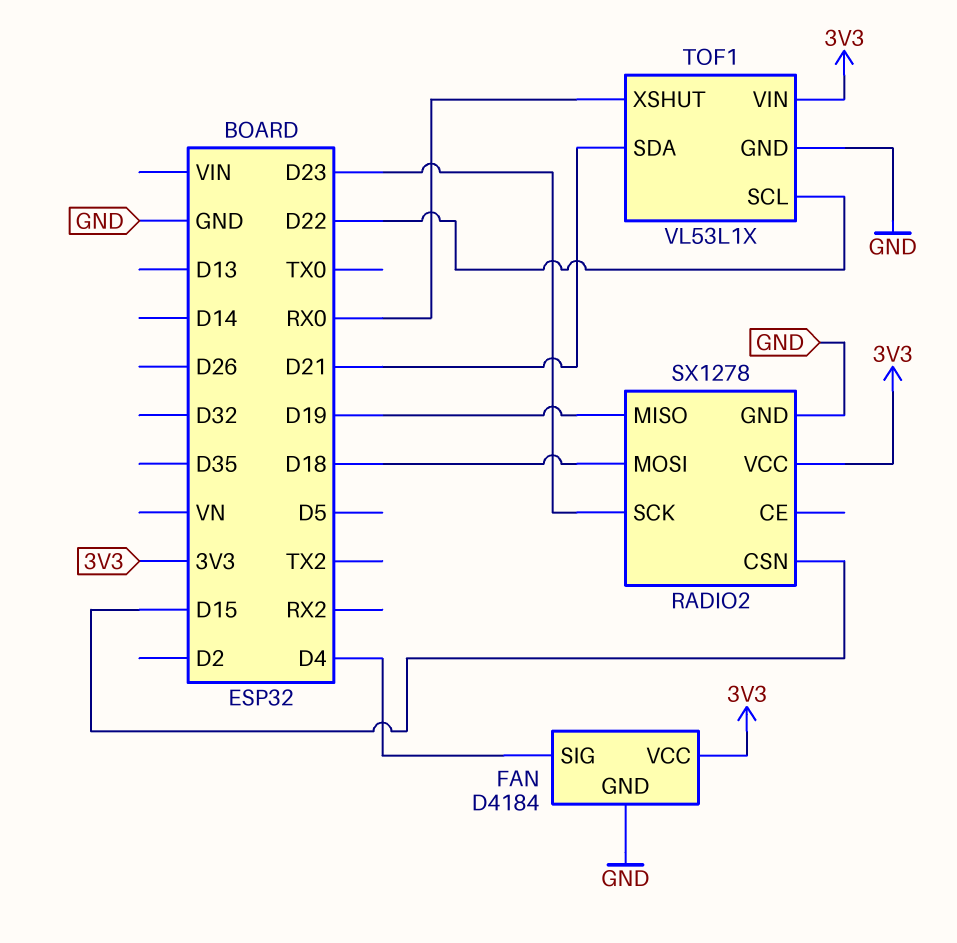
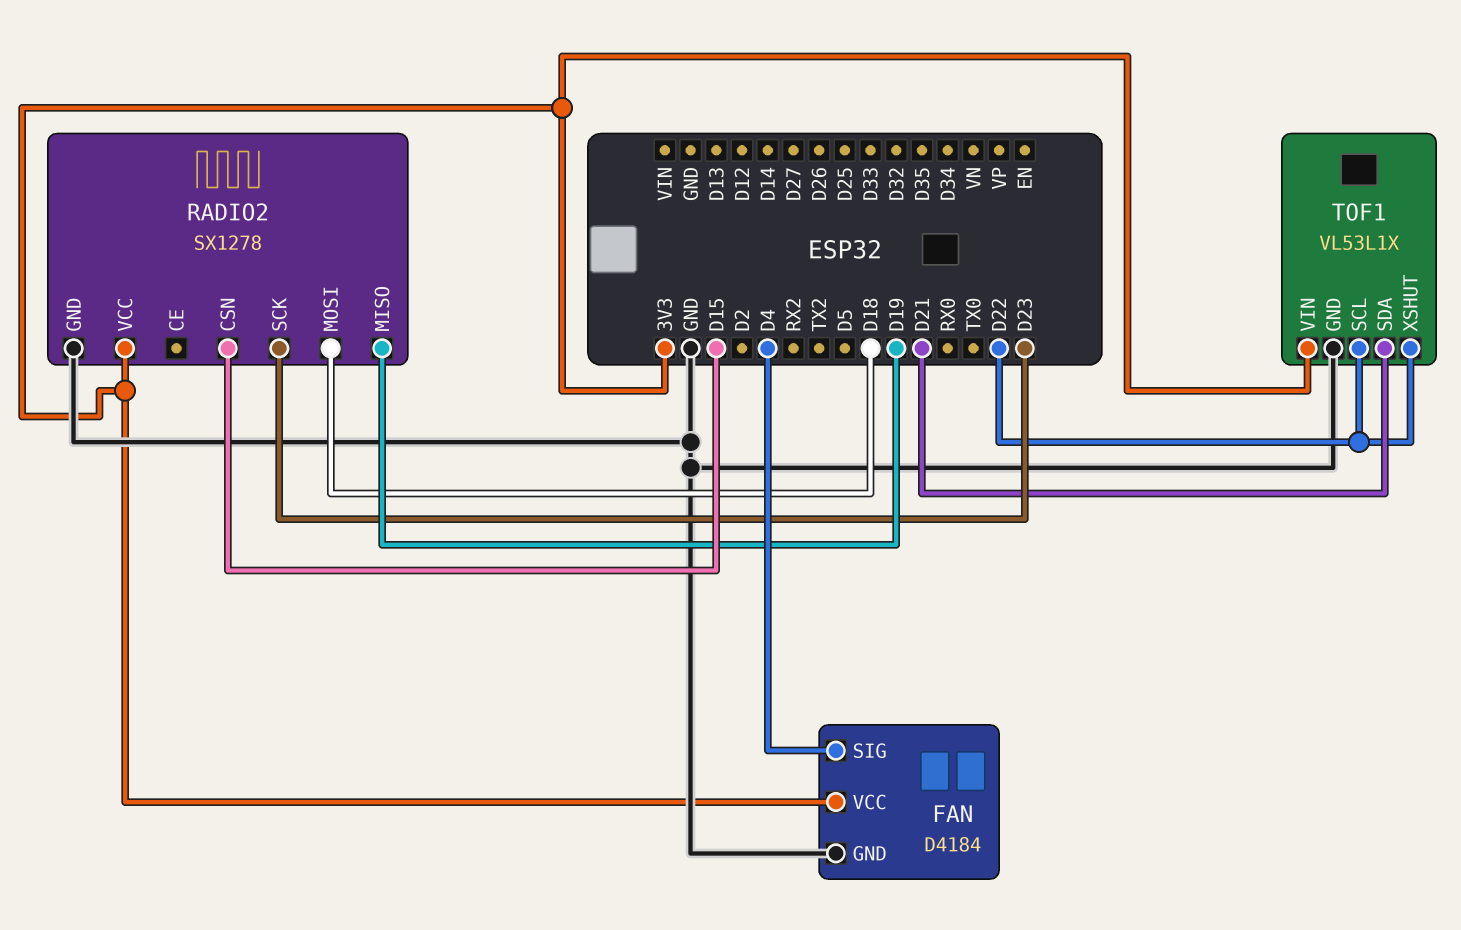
TOF1 pin XSHUT: RX0 -> D22

